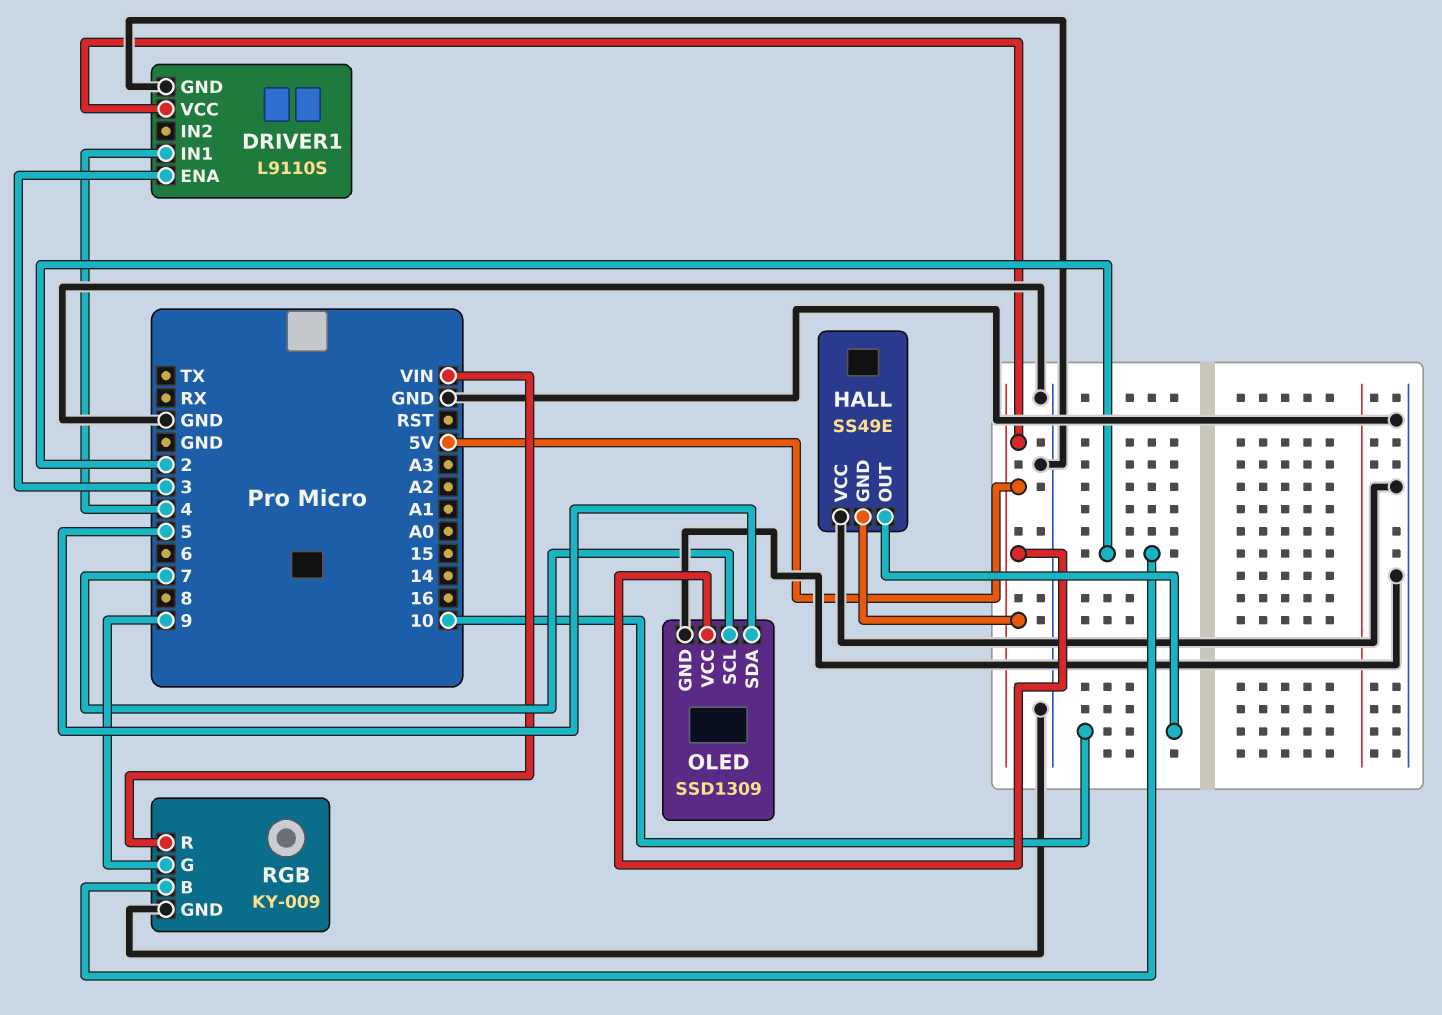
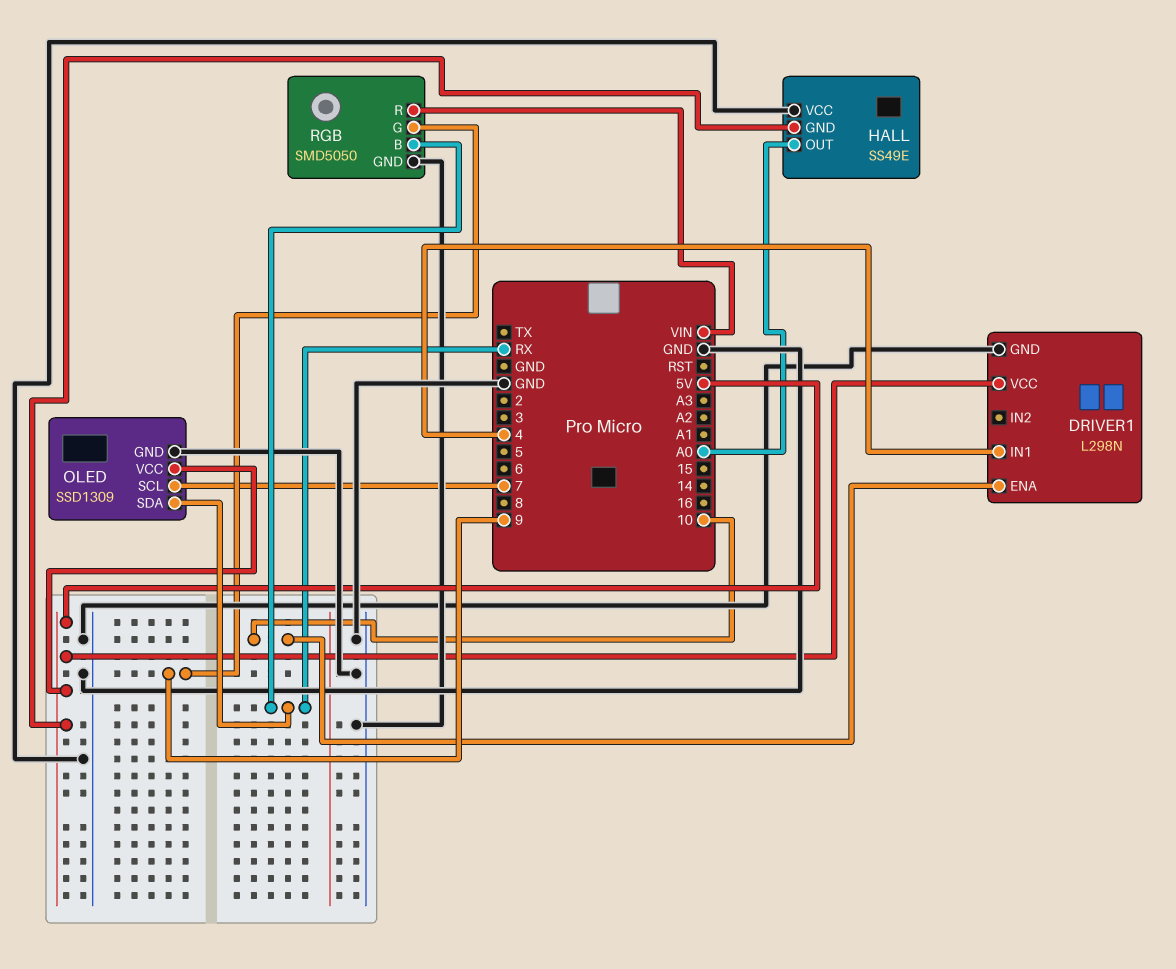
DRIVER1: L9110S -> L298N
DRIVER1 pin ENA: 3 -> 10
HALL pin OUT: 10 -> A0
OLED pin SDA: 5 -> RX
RGB: KY-009 -> SMD5050
RGB pin B: 2 -> RX

